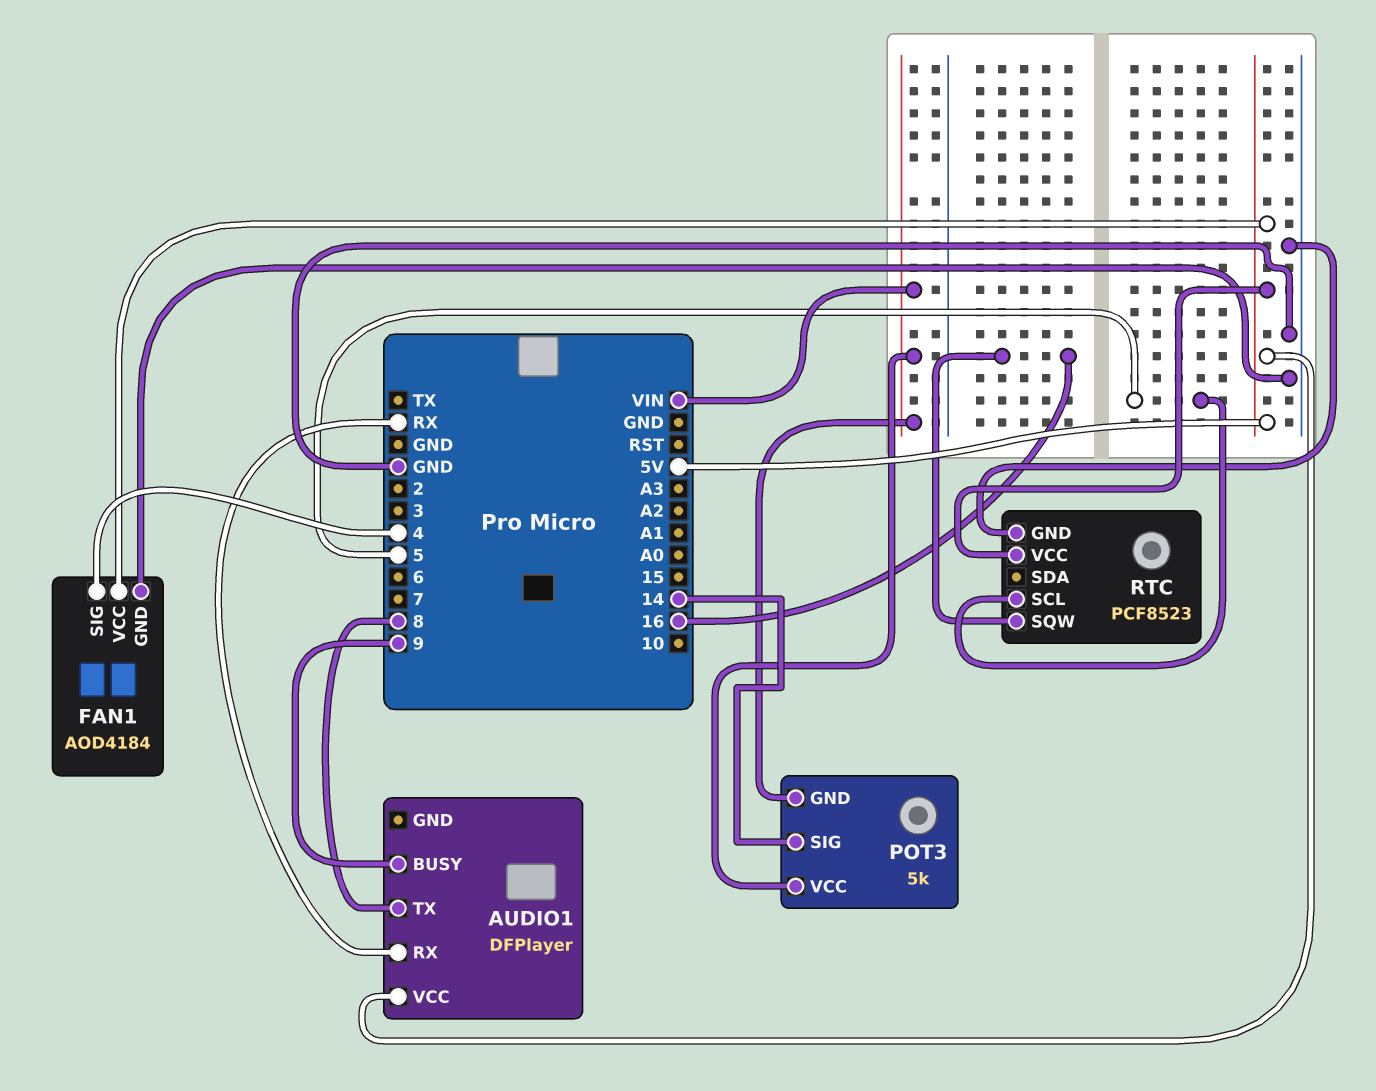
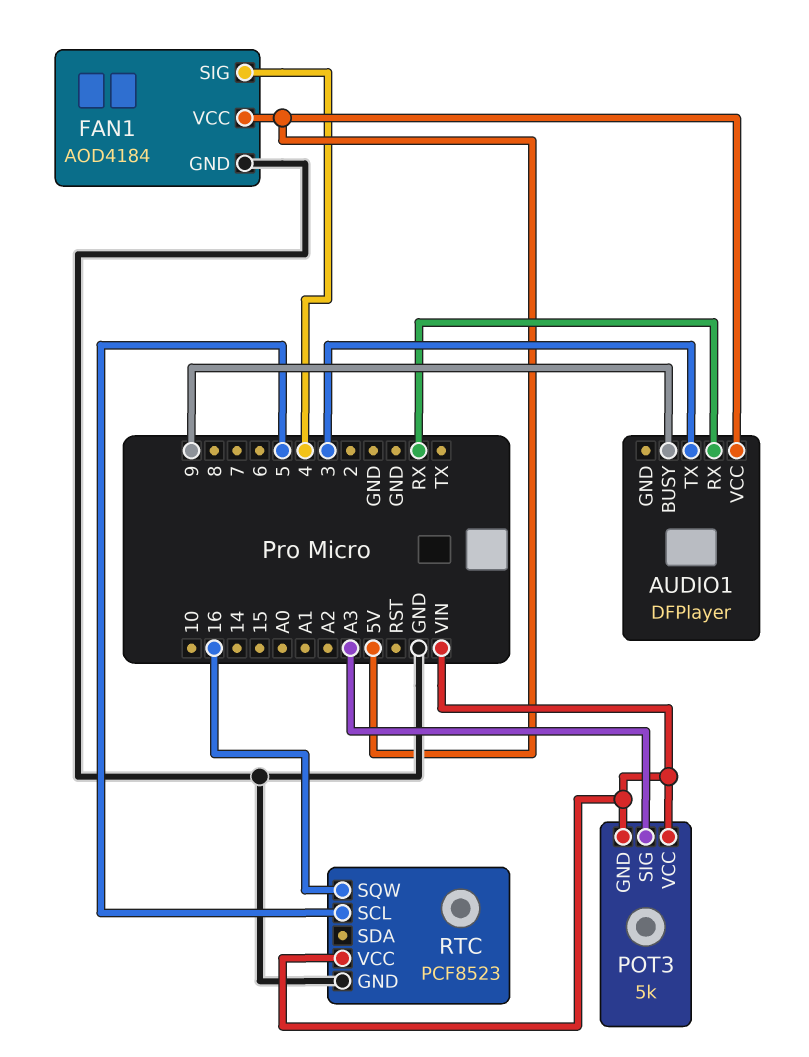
AUDIO1 pin TX: 8 -> 3
POT3 pin SIG: 14 -> A3
RTC pin VCC: 5V -> VIN

